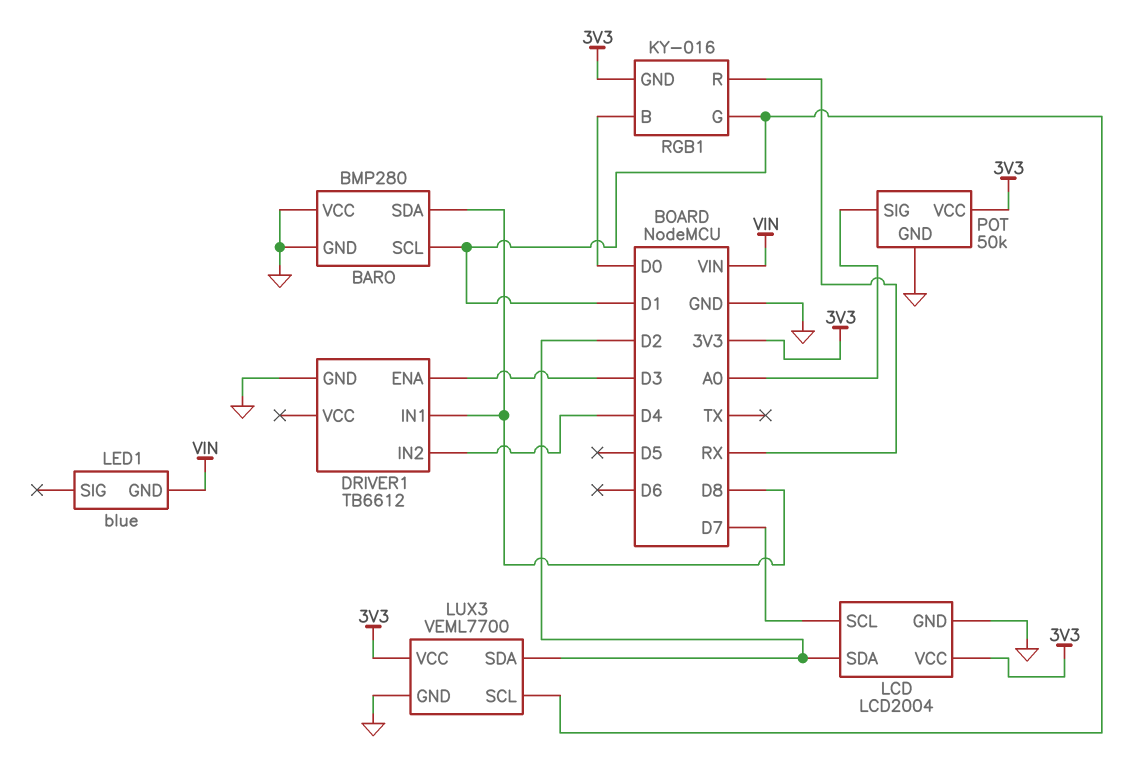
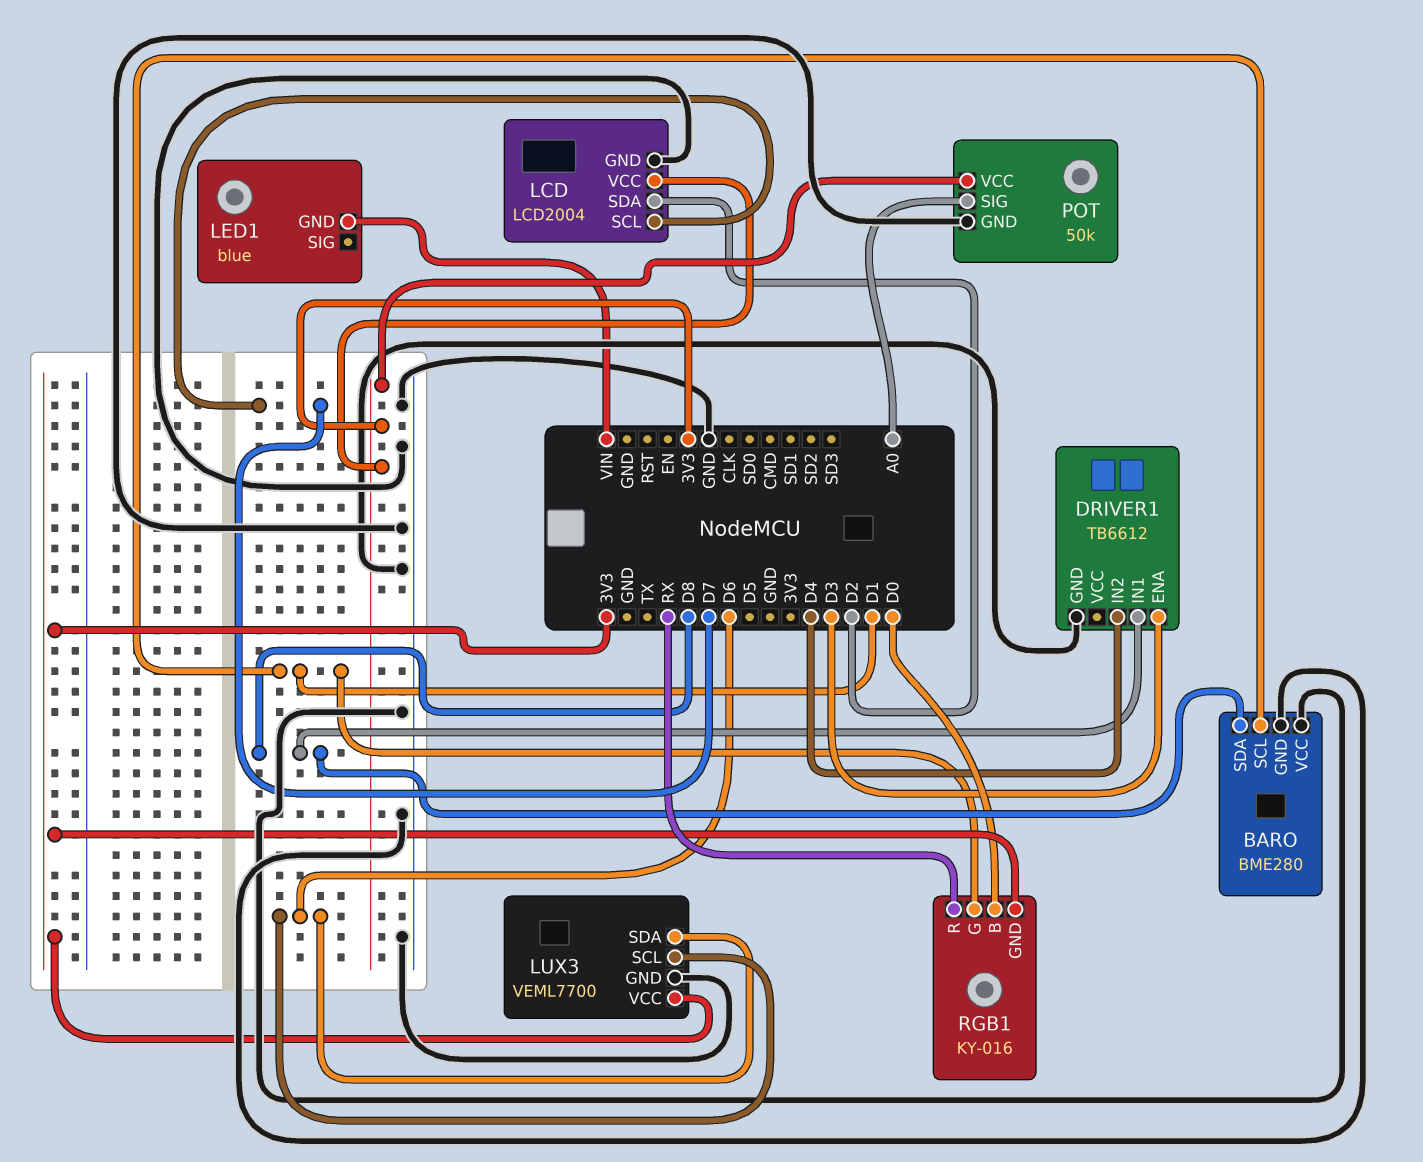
BARO: BMP280 -> BME280
LUX3 pin SCL: D1 -> D6
LUX3 pin SDA: D2 -> D6

